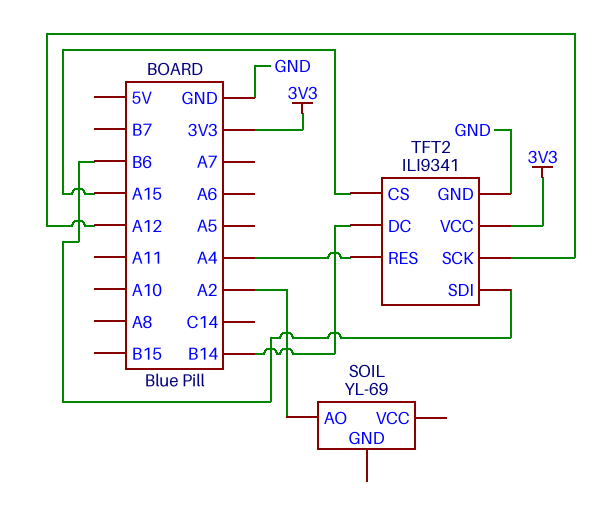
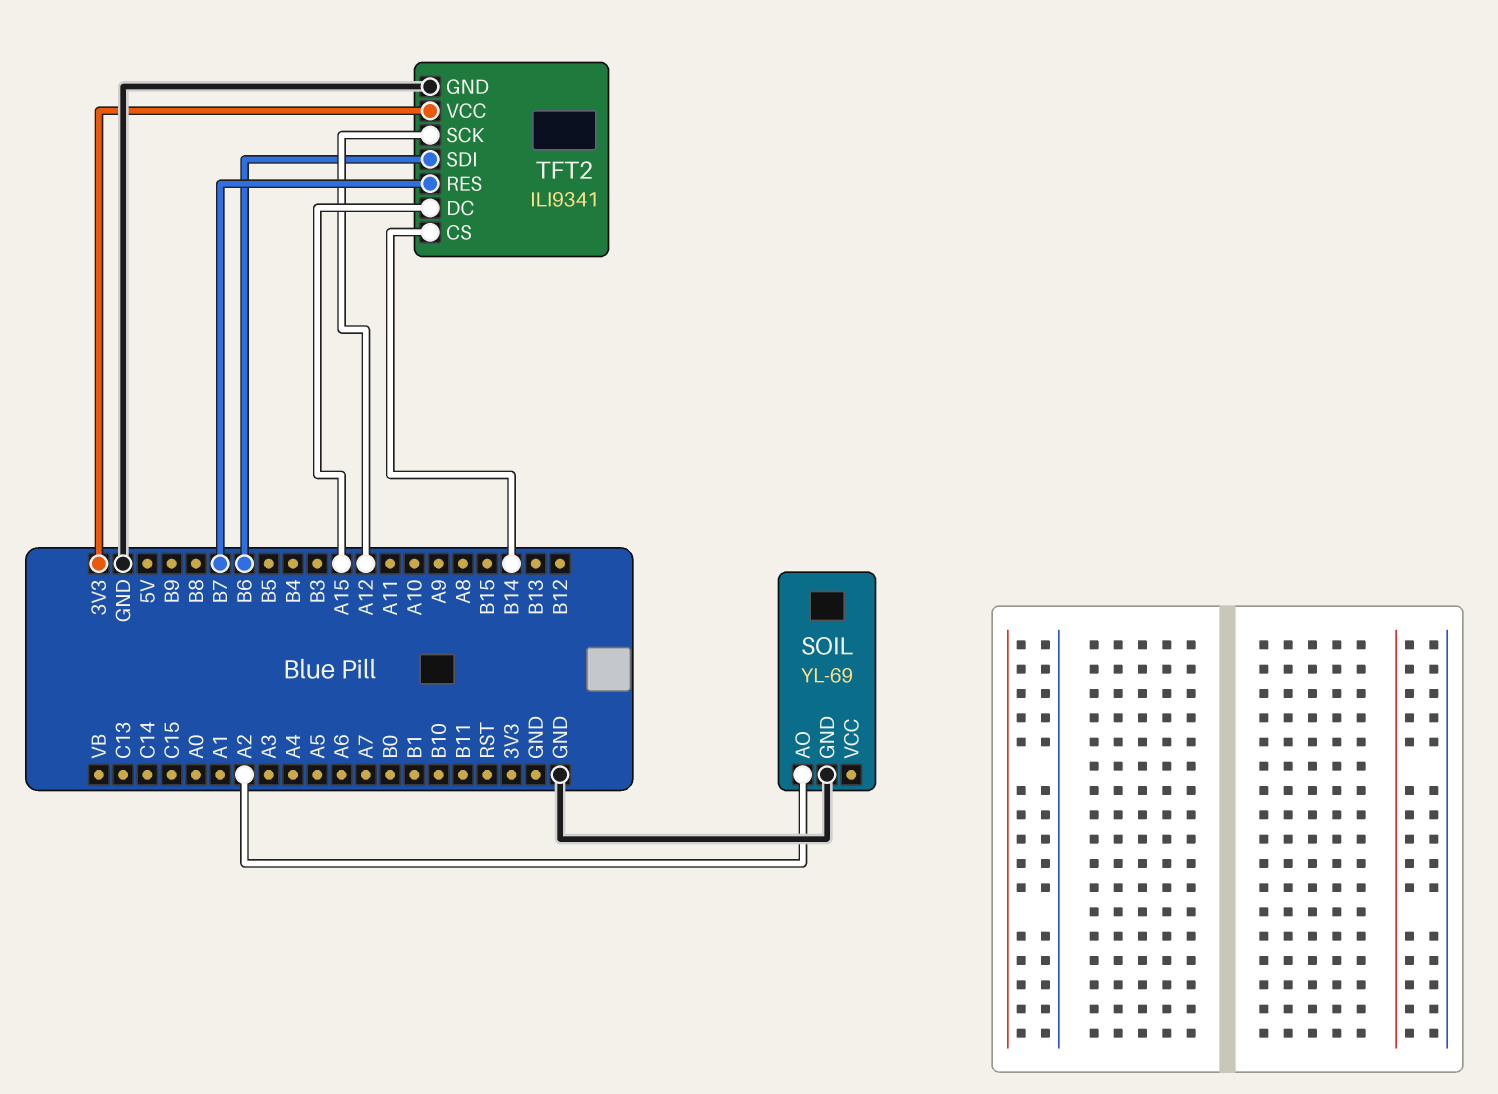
SOIL pin GND: none -> GND
TFT2 pin CS: A15 -> B14
TFT2 pin DC: B14 -> A15
TFT2 pin RES: A4 -> B7

